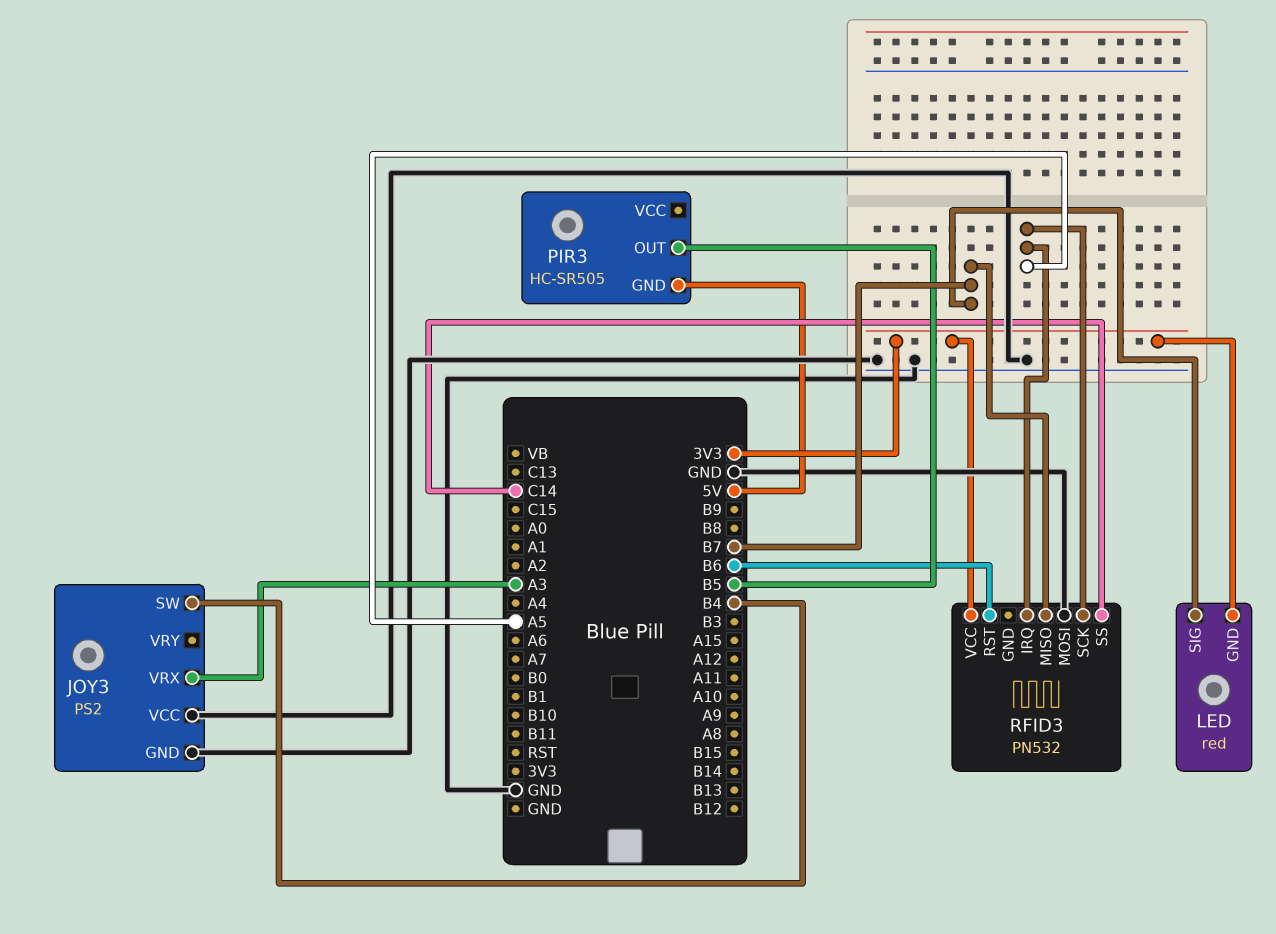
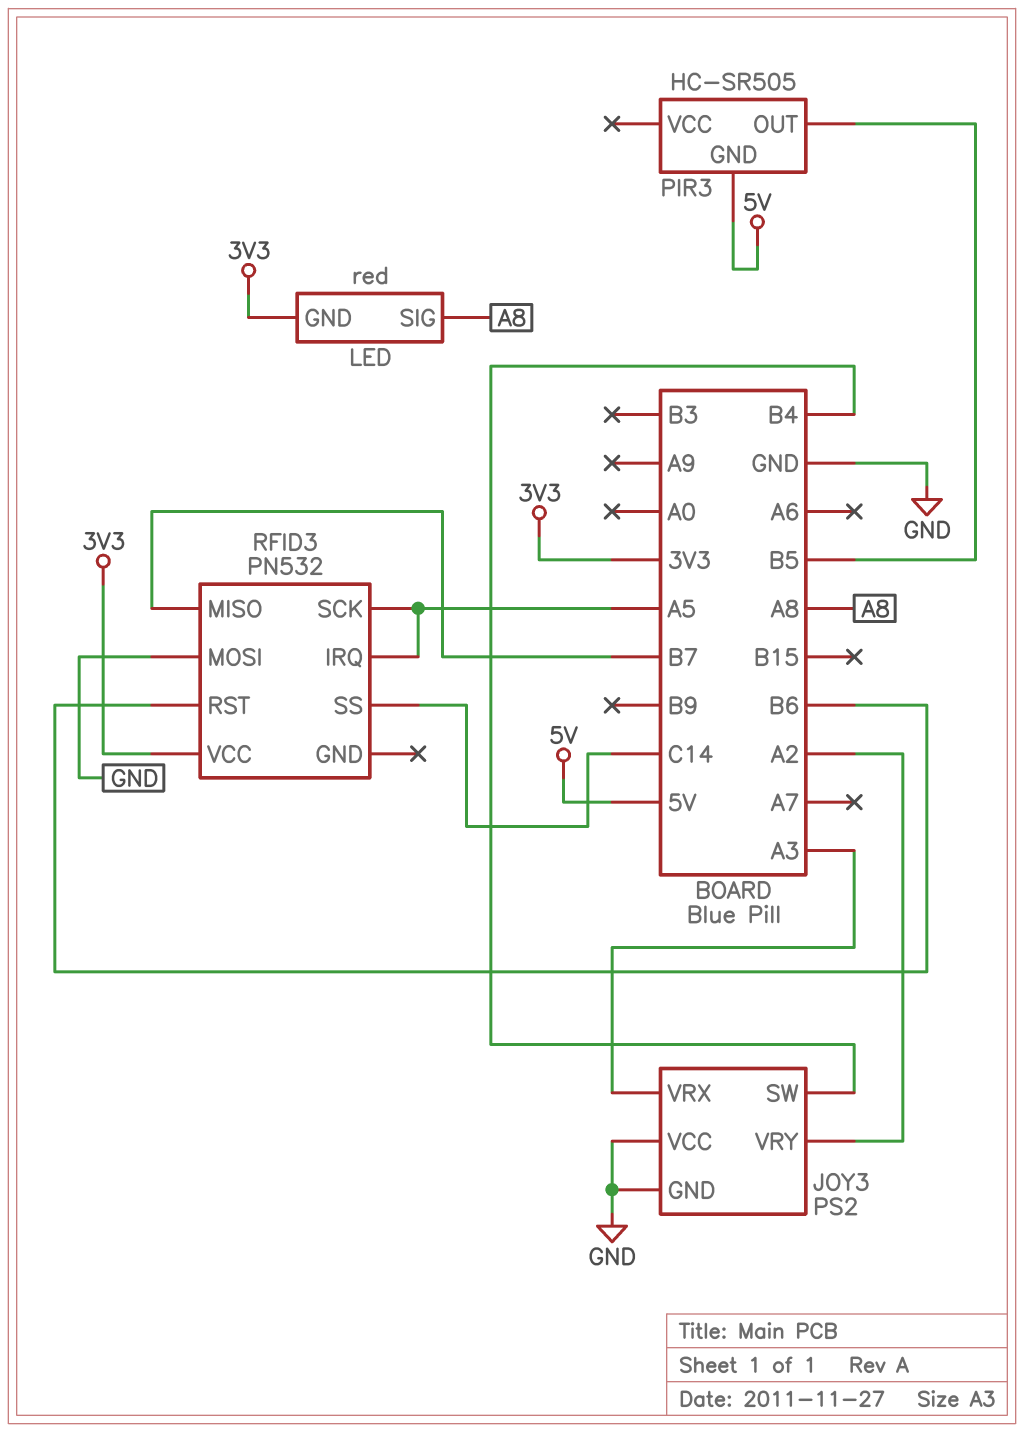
JOY3 pin VRY: none -> A2
LED pin SIG: B7 -> A8

